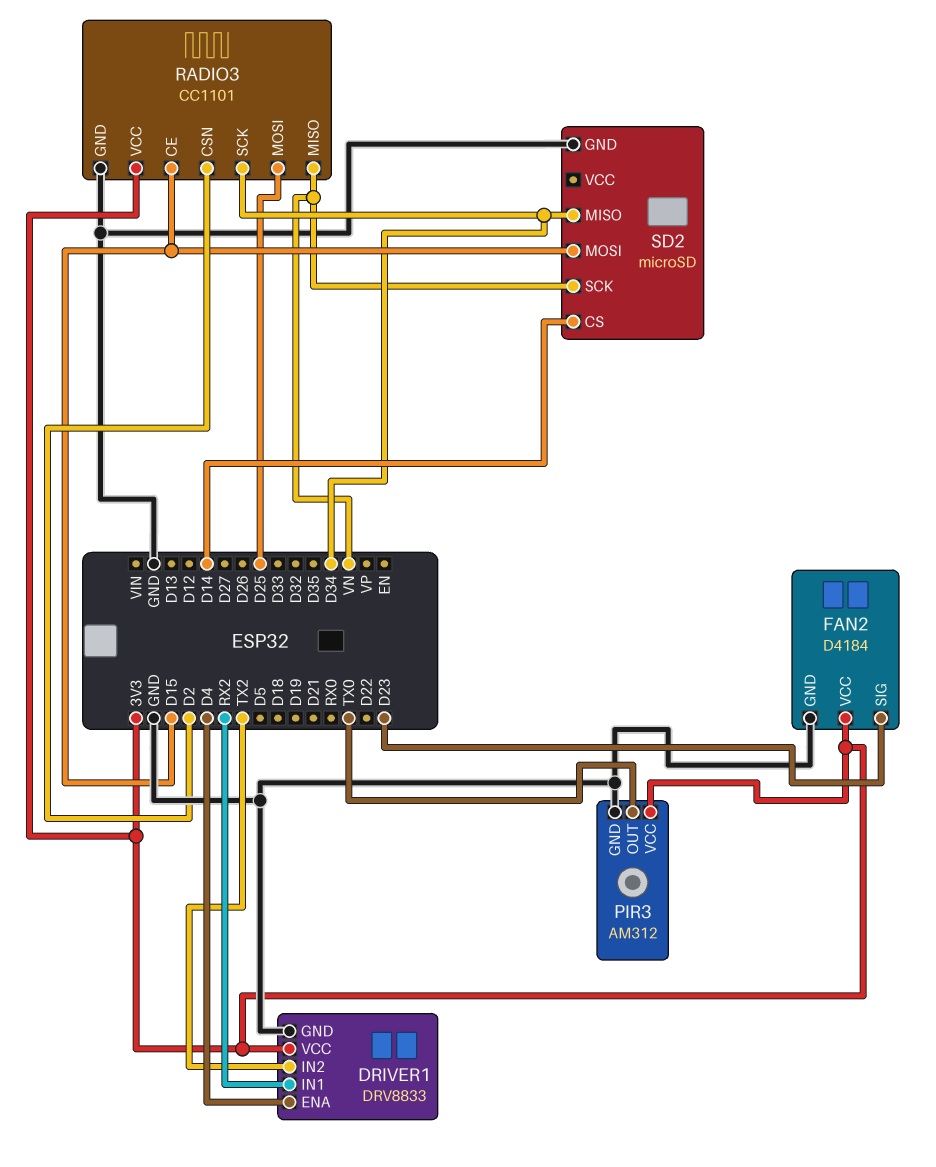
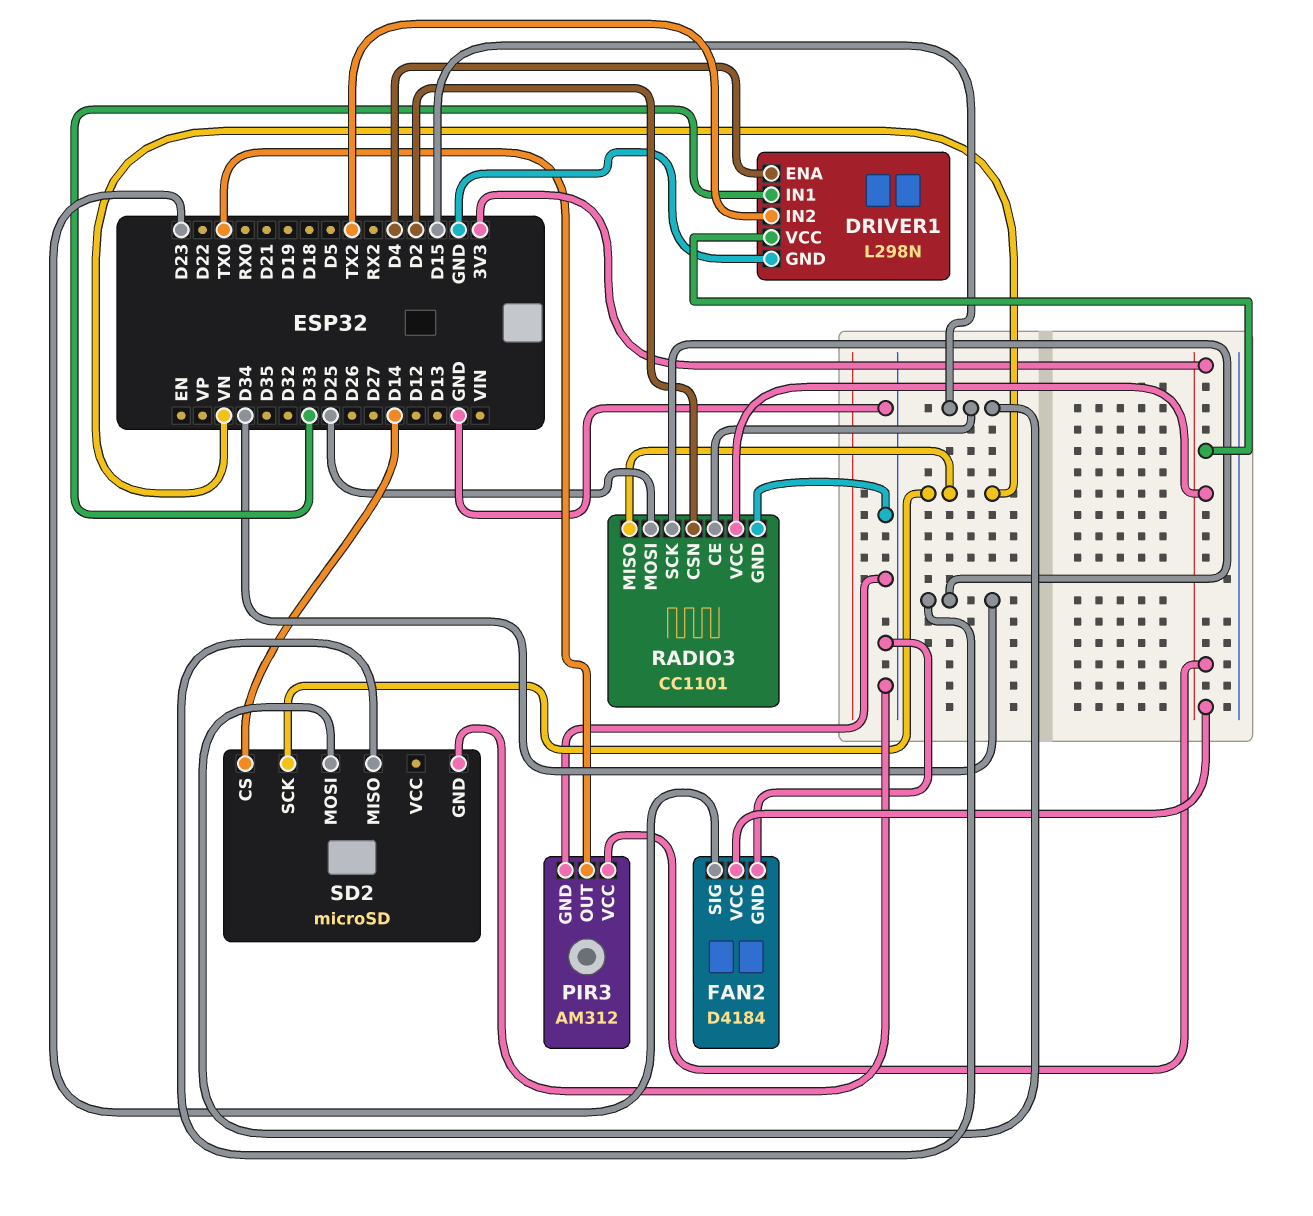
DRIVER1: DRV8833 -> L298N
DRIVER1 pin IN1: RX2 -> D33

